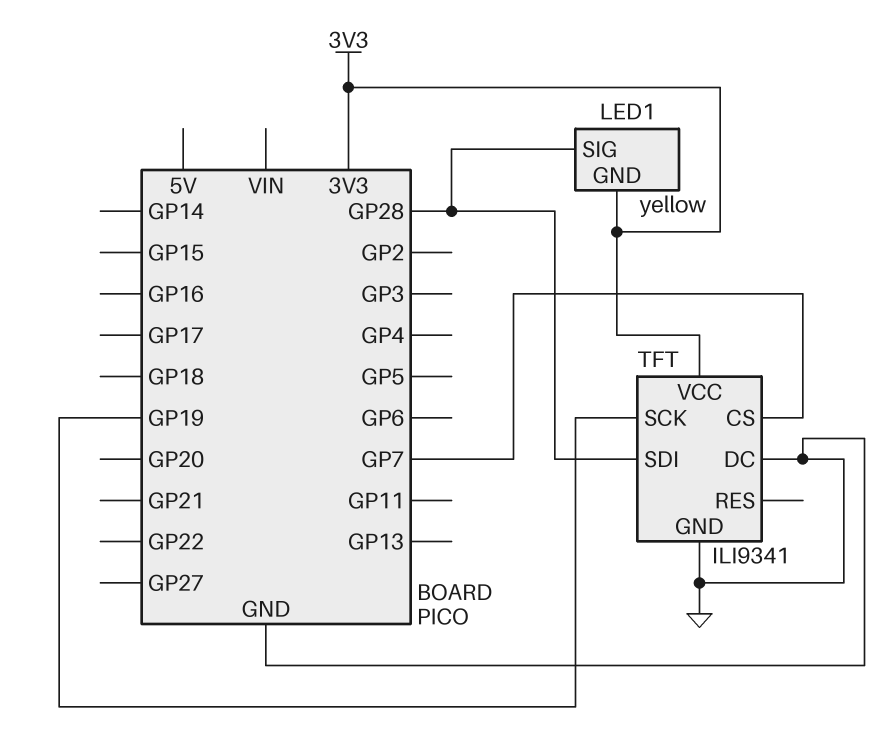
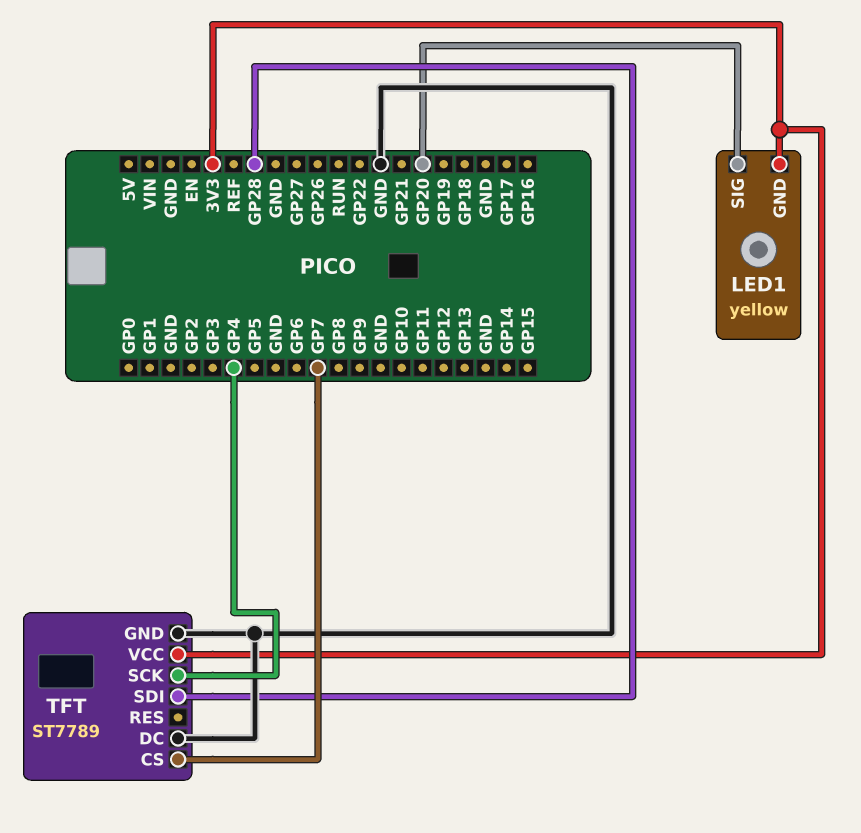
LED1 pin SIG: GP28 -> GP20
TFT: ILI9341 -> ST7789
TFT pin SCK: GP19 -> GP4

